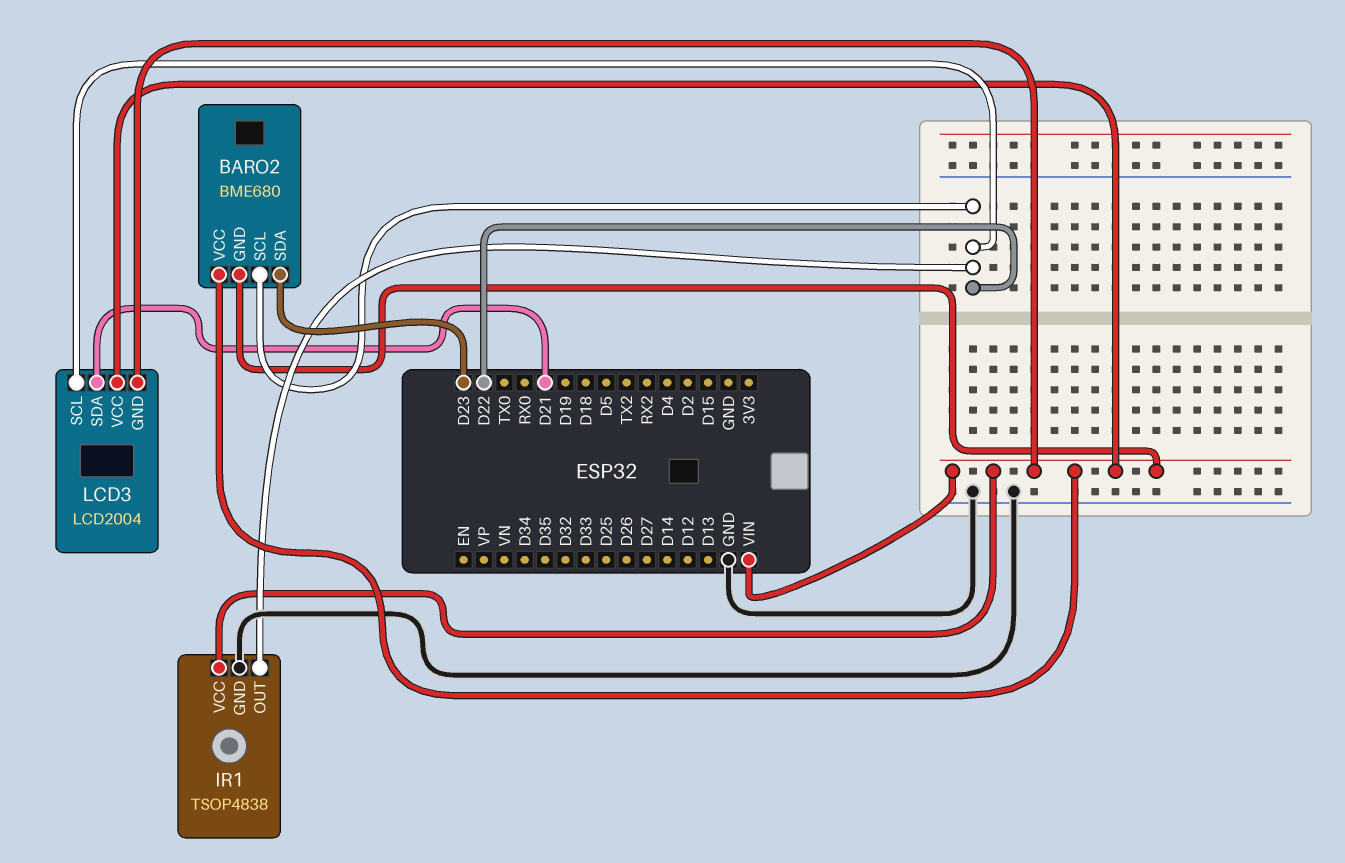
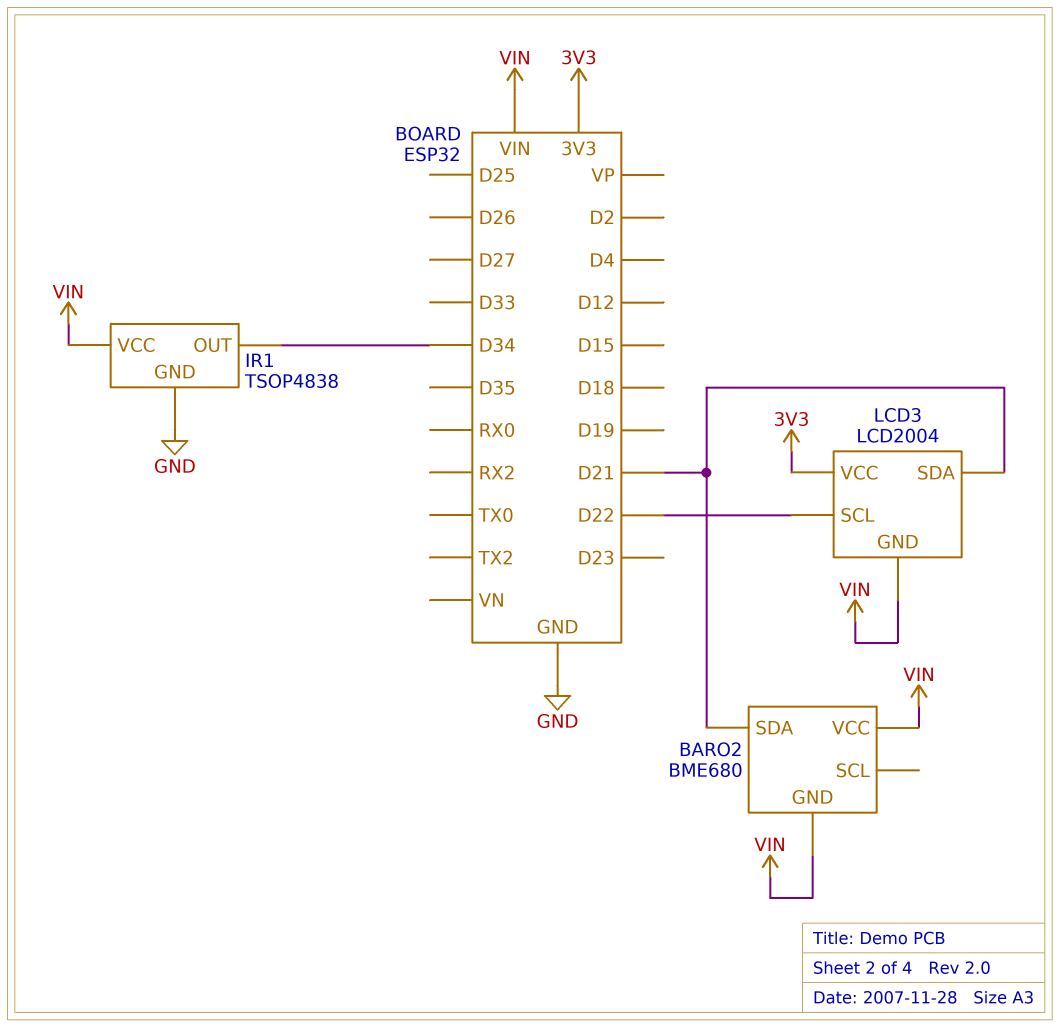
BARO2 pin SCL: D22 -> none
BARO2 pin SDA: D23 -> D21
IR1 pin OUT: D22 -> D34
LCD3 pin VCC: VIN -> 3V3

